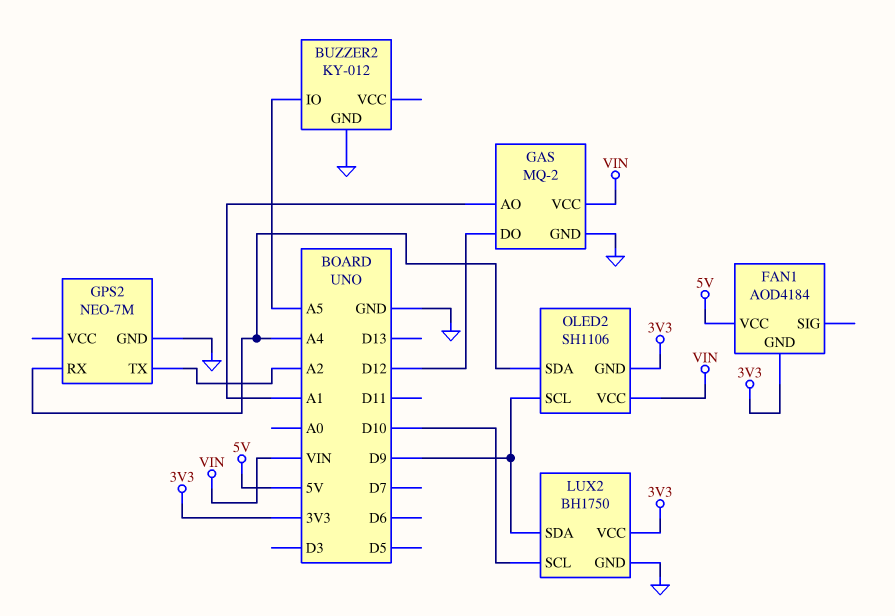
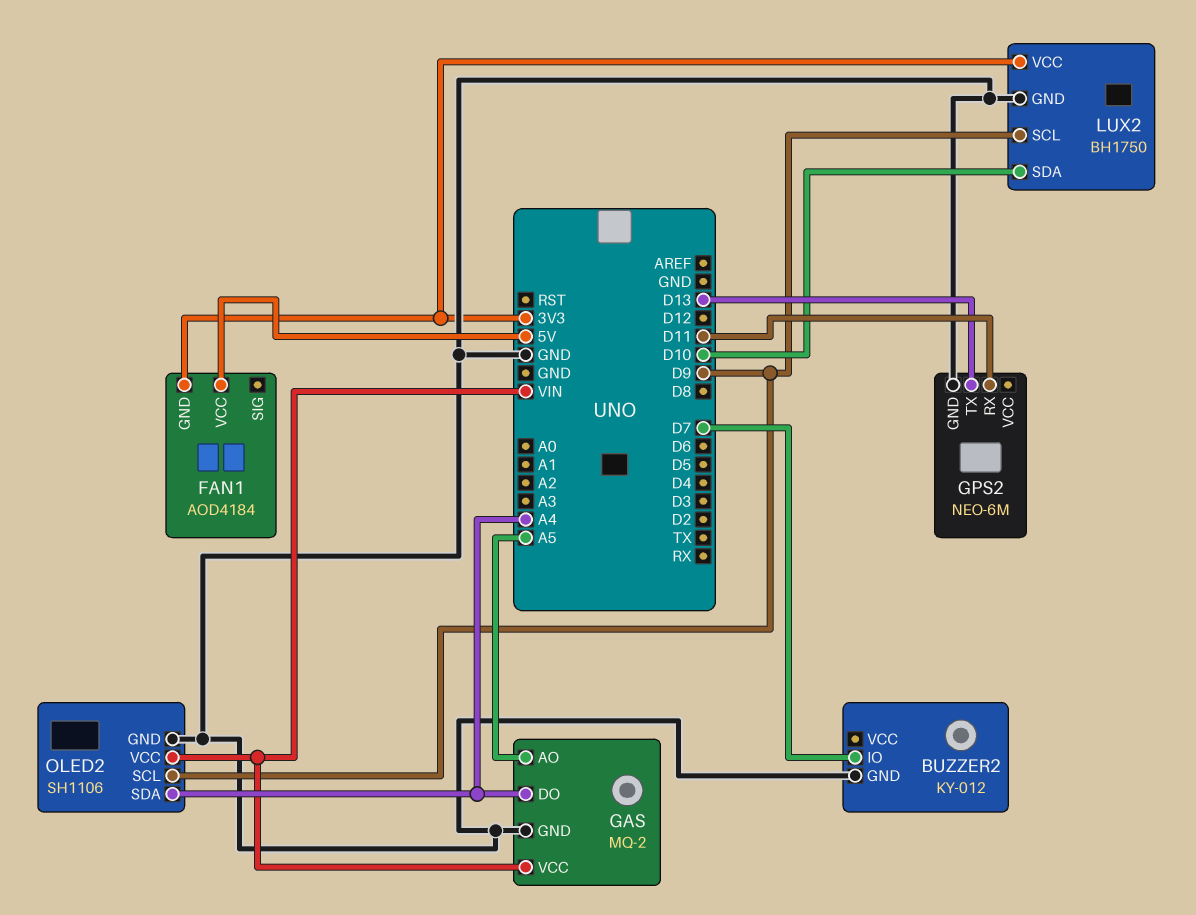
BUZZER2 pin IO: A5 -> D7
GAS pin AO: A1 -> A5
GAS pin DO: D12 -> A4
GPS2: NEO-7M -> NEO-6M
GPS2 pin RX: A4 -> D11
GPS2 pin TX: A2 -> D13
LUX2 pin SCL: D10 -> D9
LUX2 pin SDA: D9 -> D10
OLED2 pin GND: 3V3 -> GND

